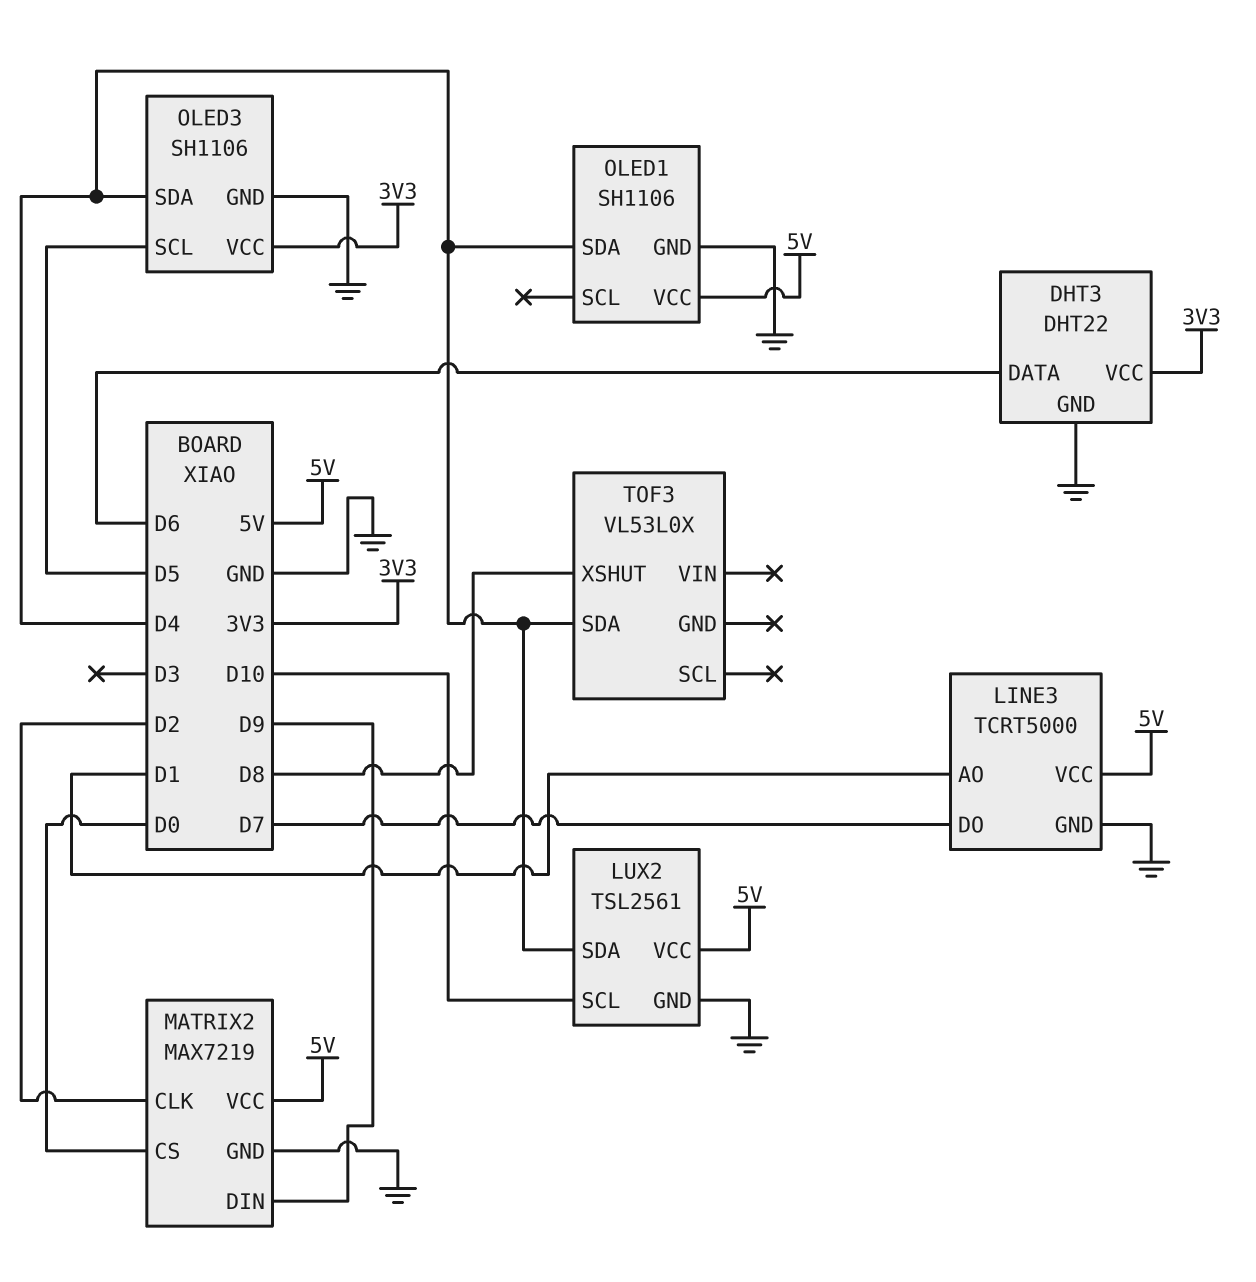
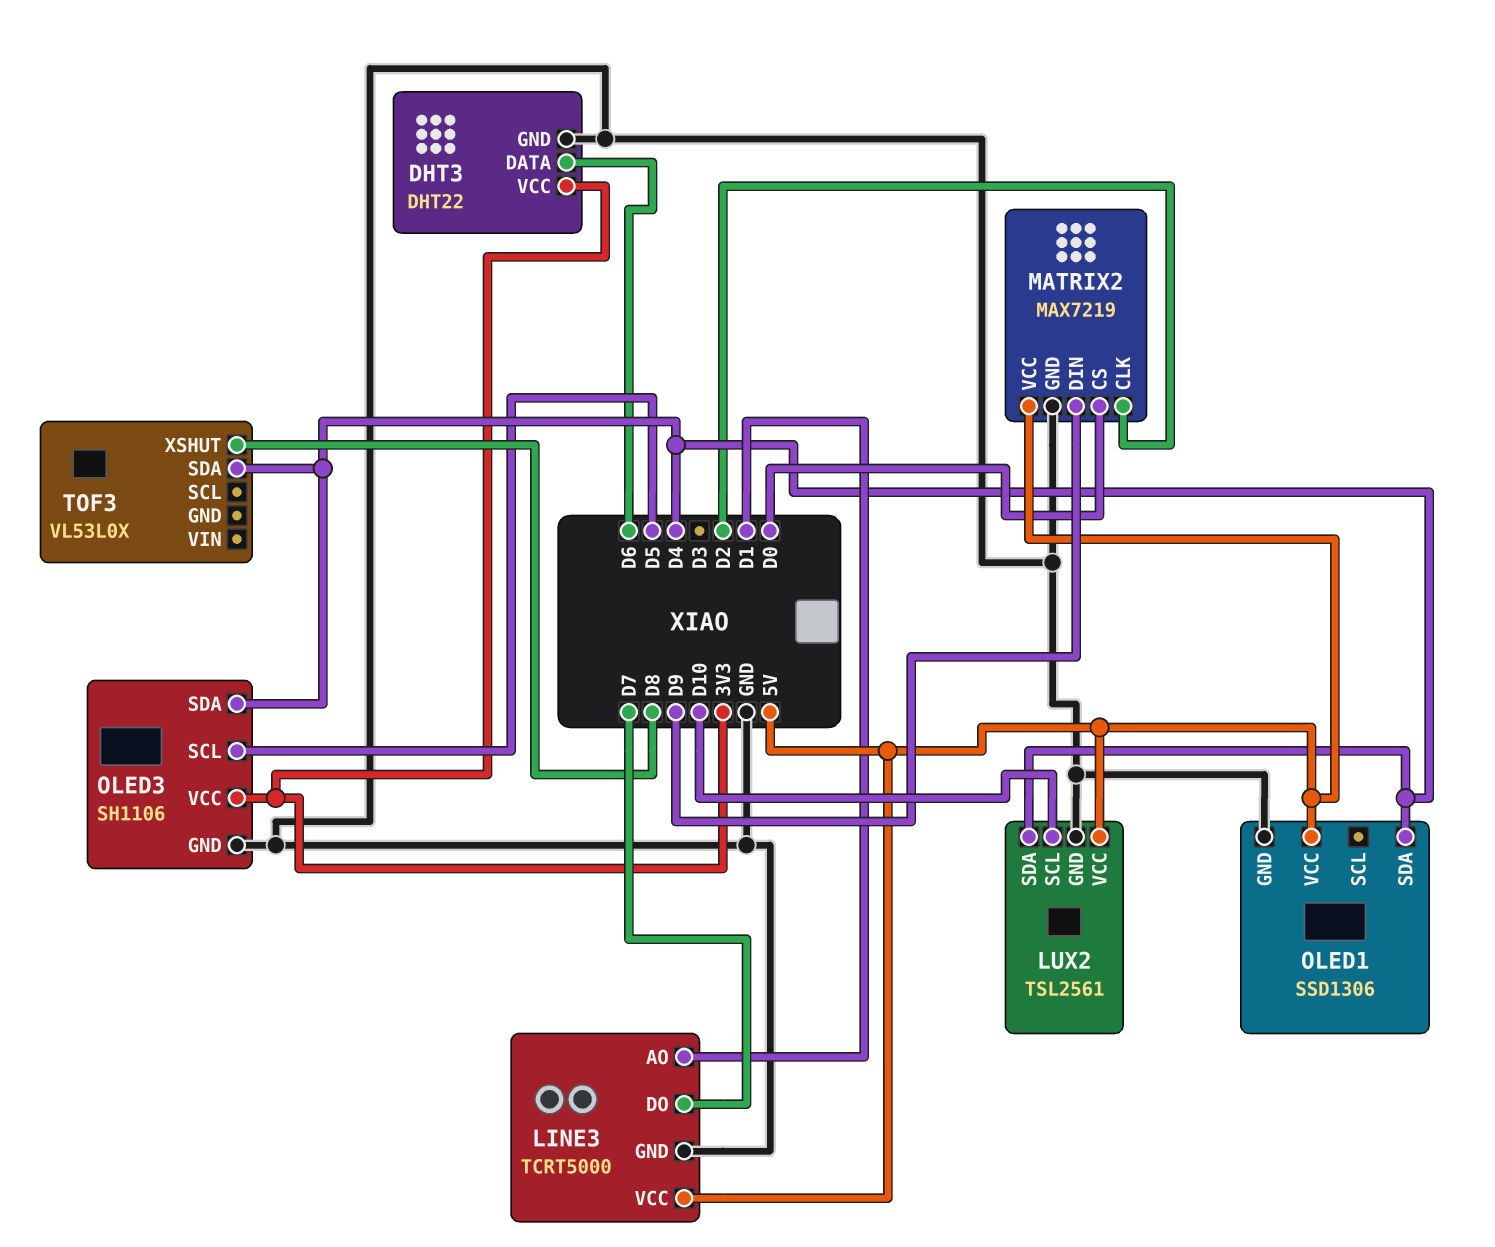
OLED1: SH1106 -> SSD1306

